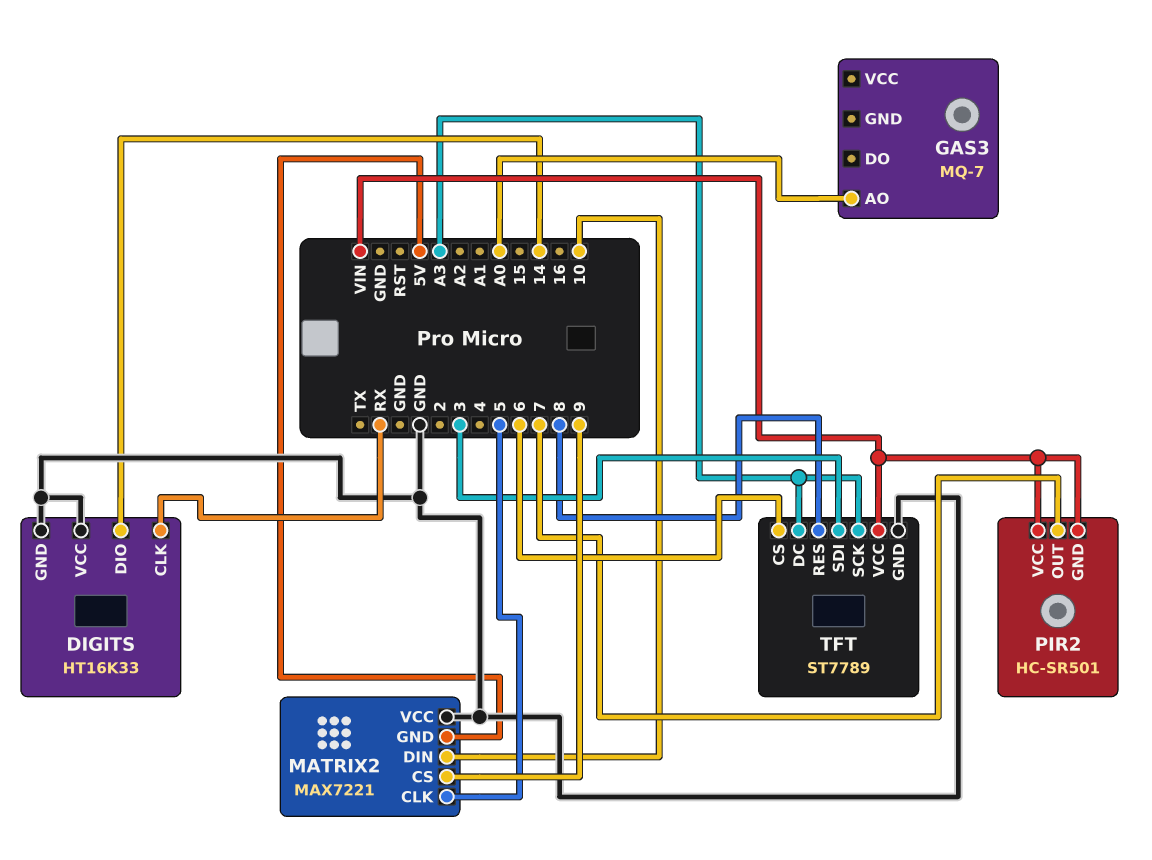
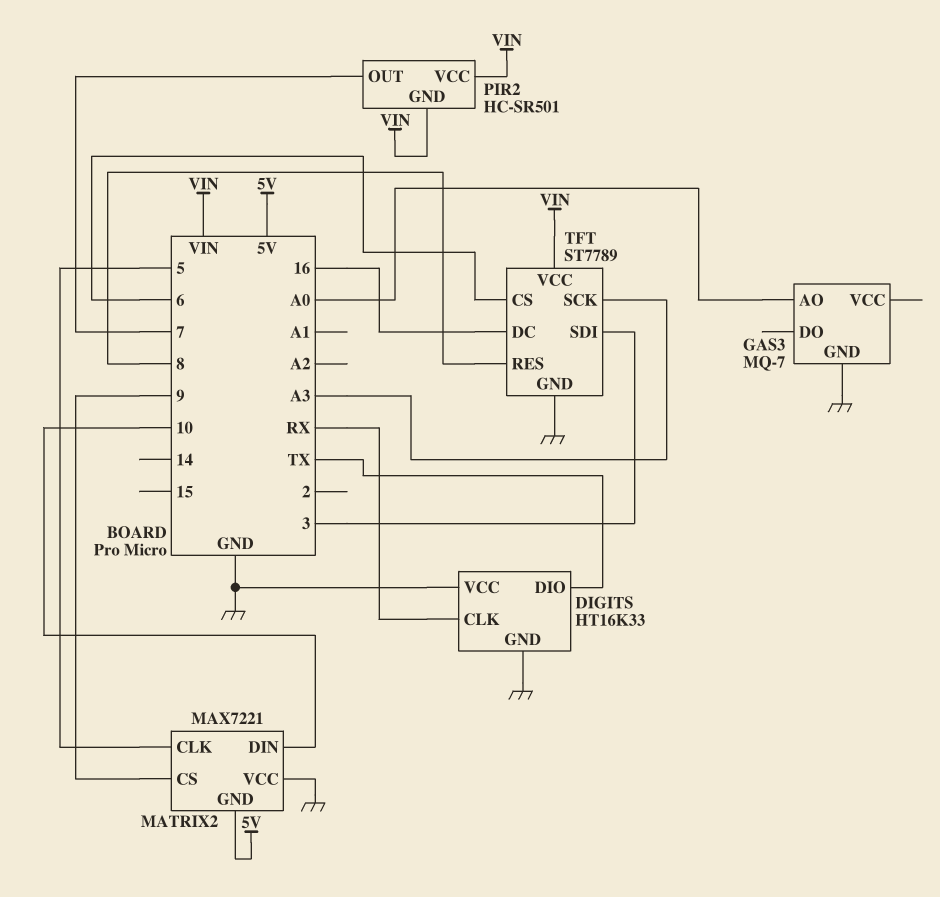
DIGITS pin DIO: 14 -> TX
GAS3 pin GND: none -> GND
TFT pin DC: A3 -> 16

